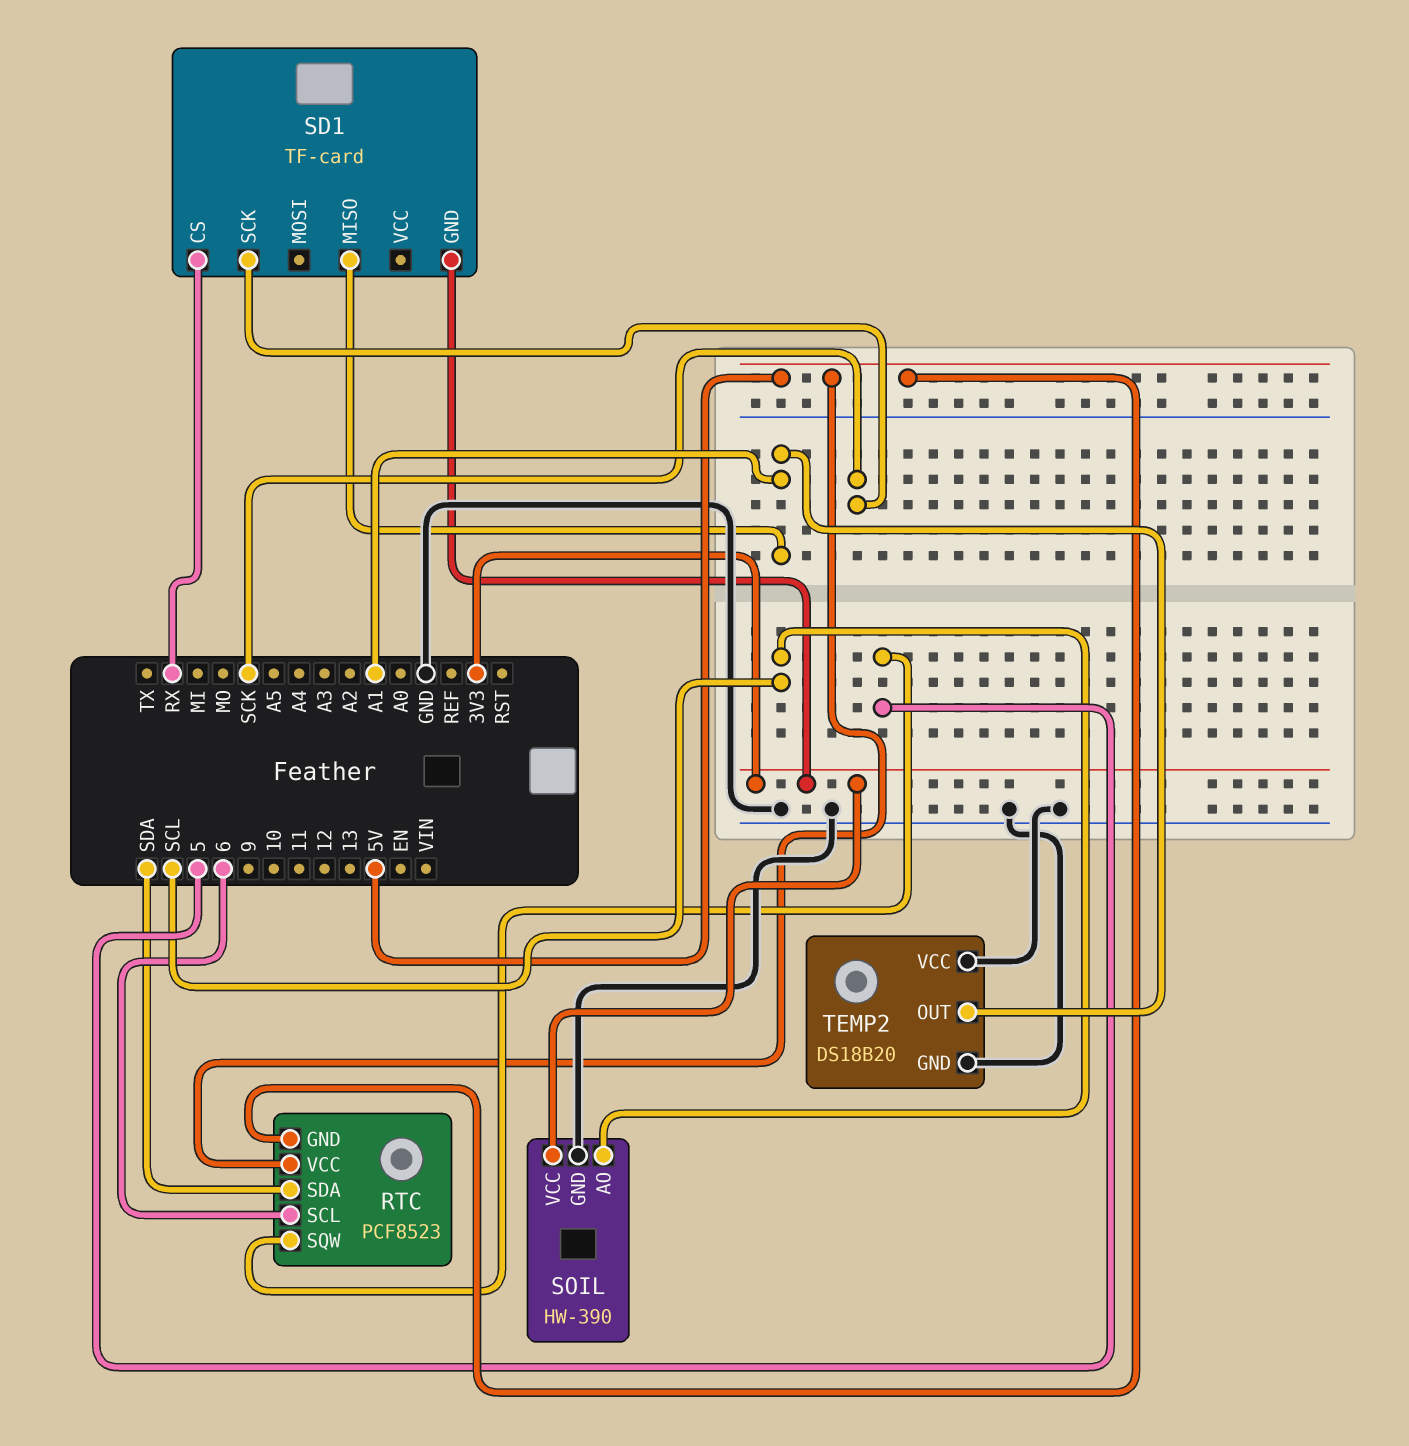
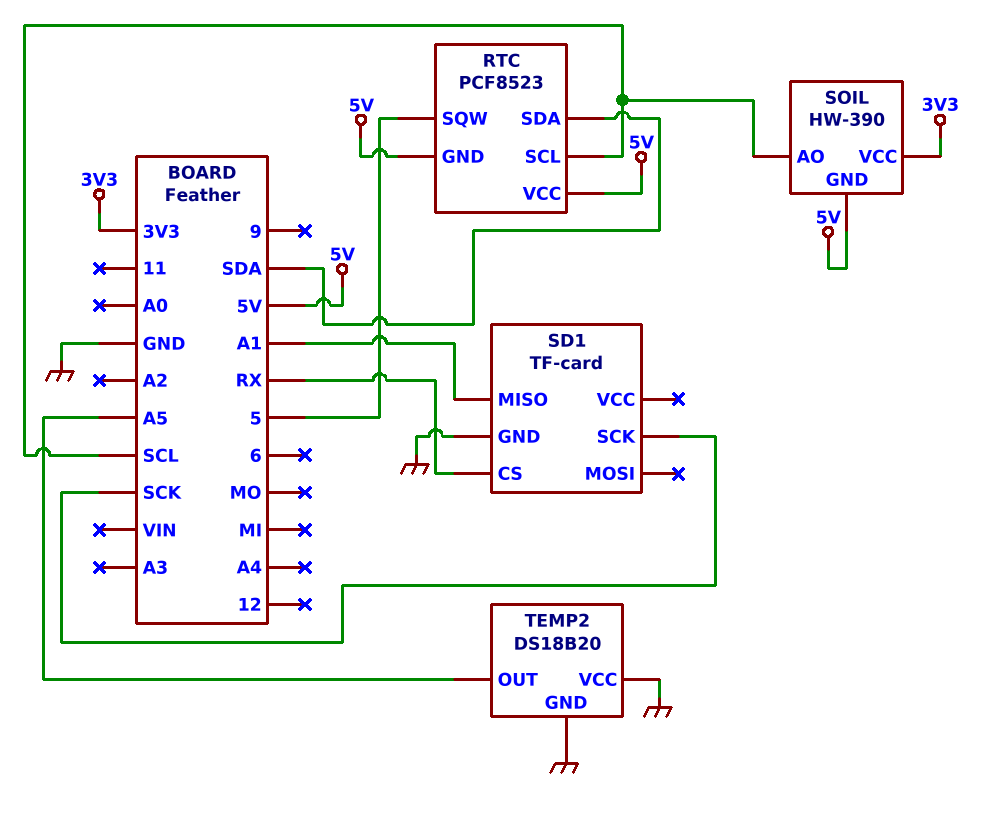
RTC pin SCL: 6 -> SCL
SD1 pin GND: 3V3 -> GND
SOIL pin GND: GND -> 5V
TEMP2 pin OUT: A1 -> A5

